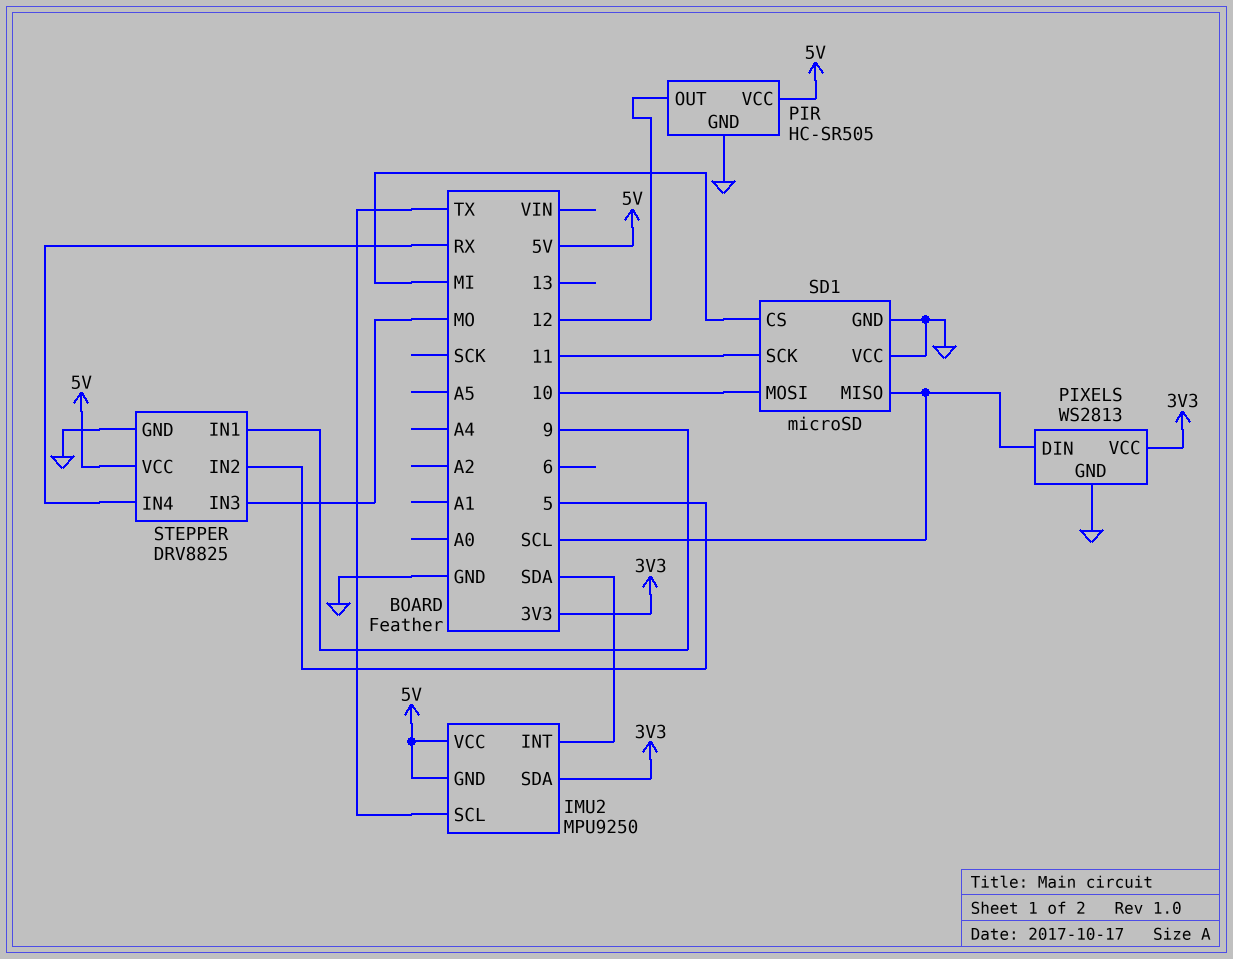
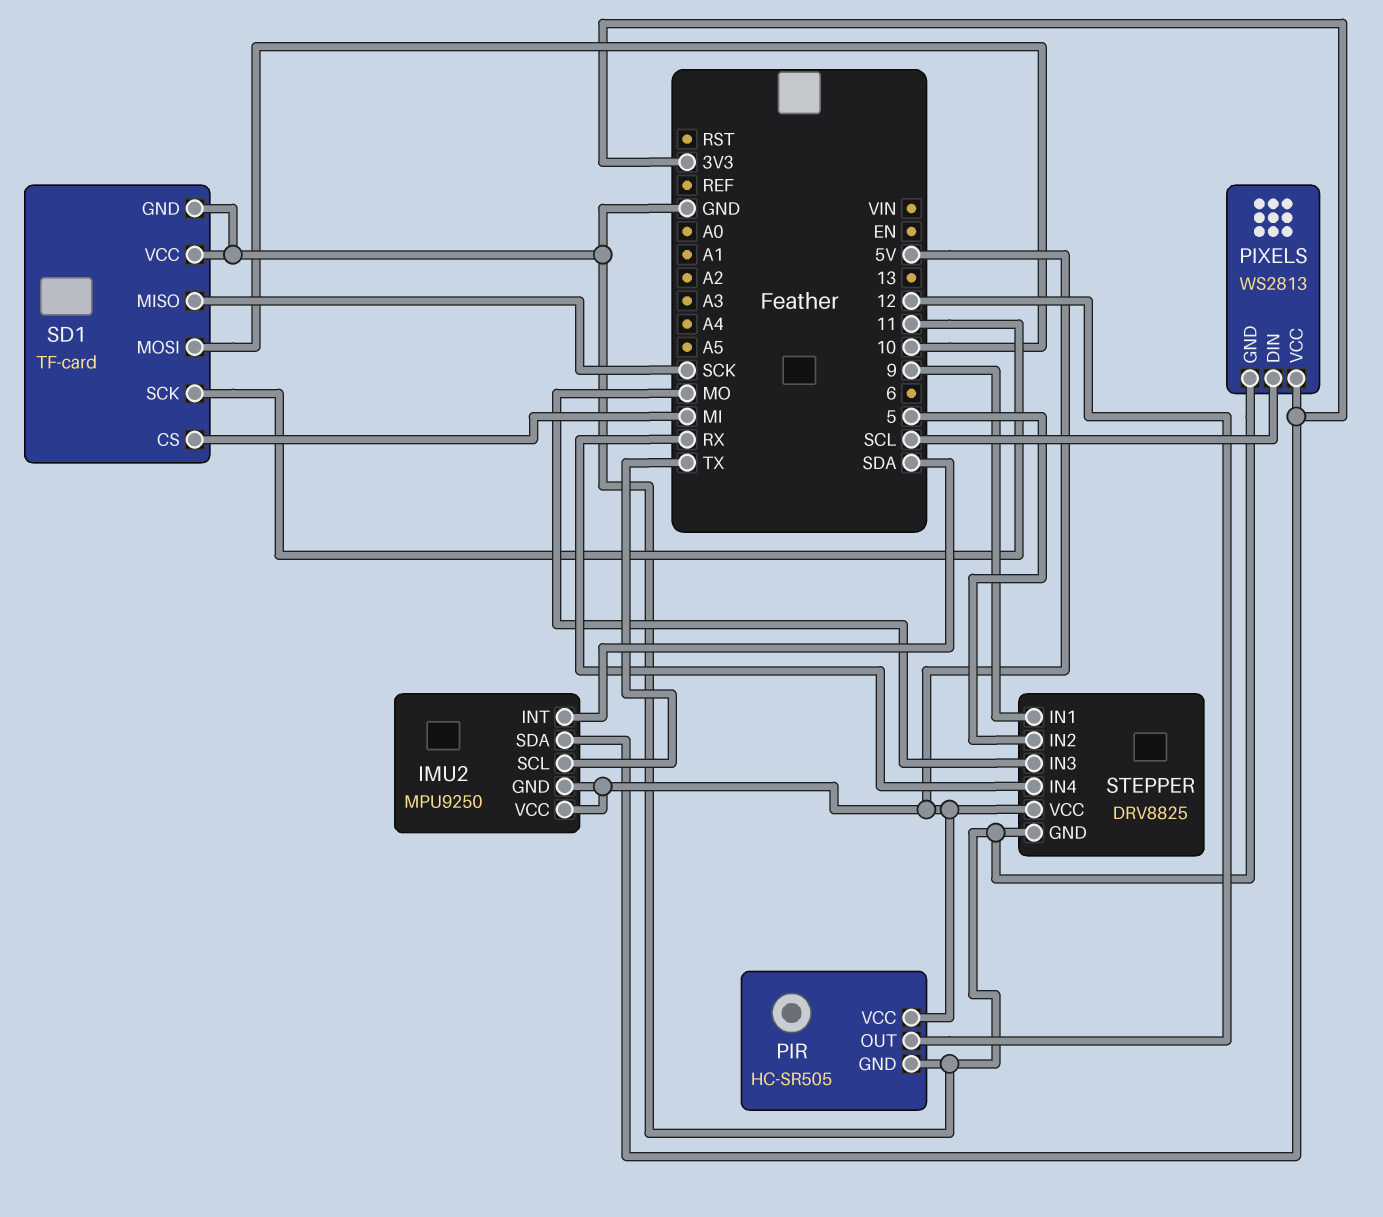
SD1: microSD -> TF-card
SD1 pin MISO: SCL -> SCK

